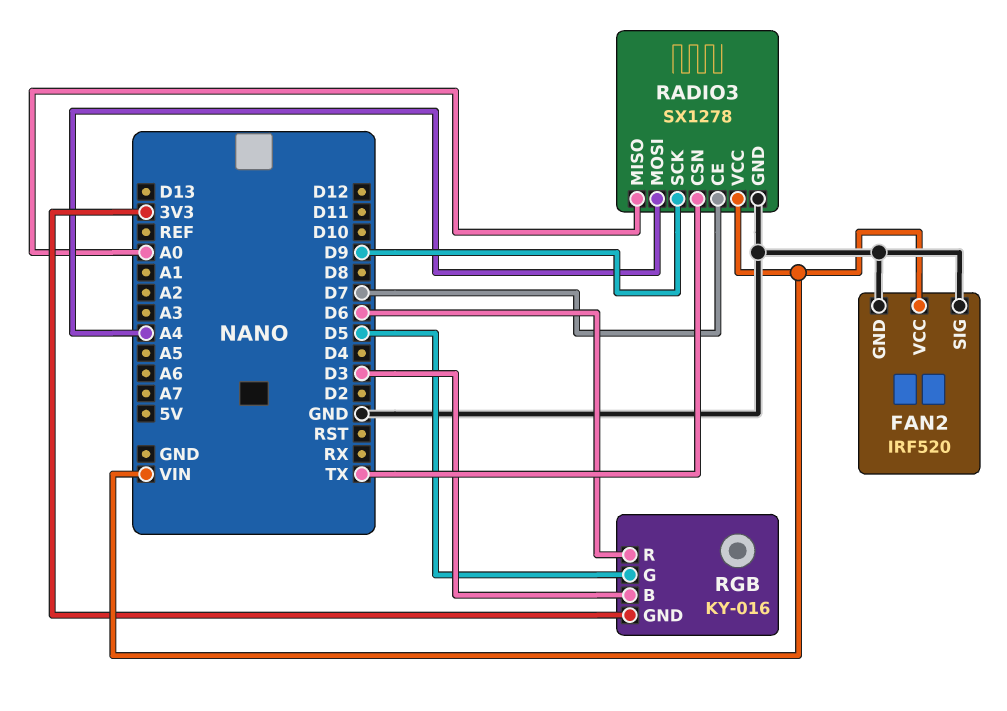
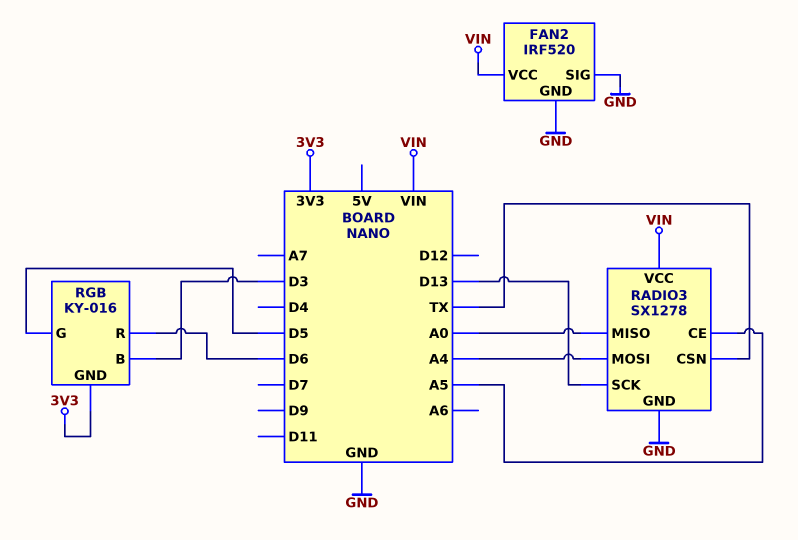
RADIO3 pin CE: D7 -> A5
RADIO3 pin SCK: D9 -> D13

